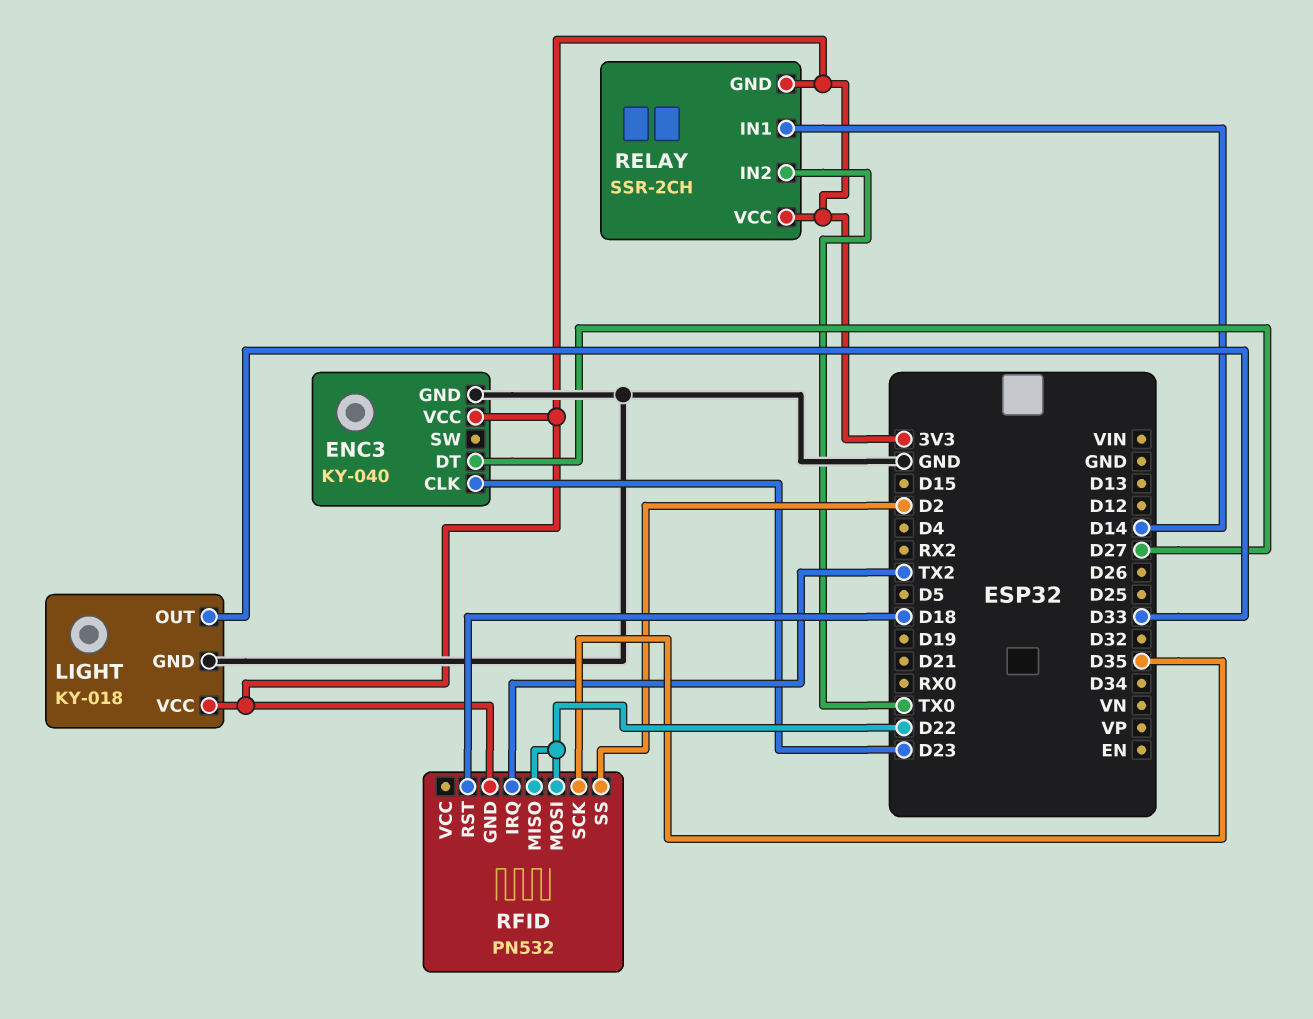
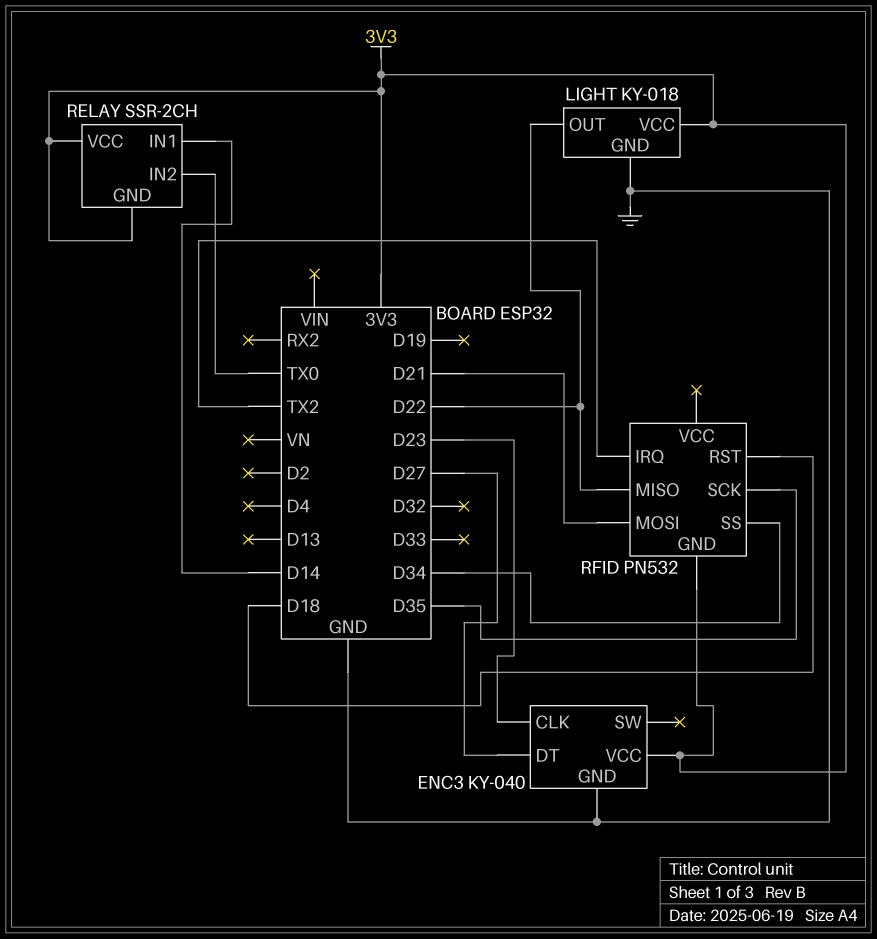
LIGHT pin OUT: D33 -> D22
RFID pin MOSI: D22 -> D21
RFID pin SS: D2 -> D34

